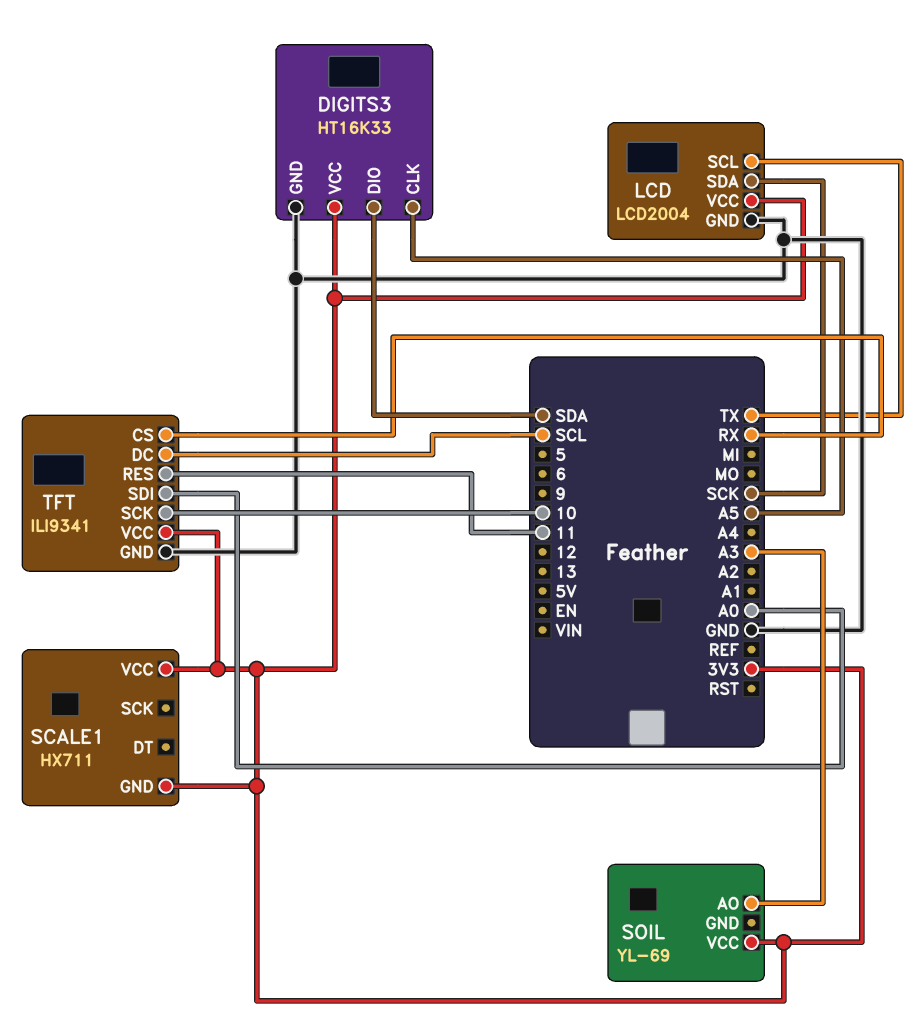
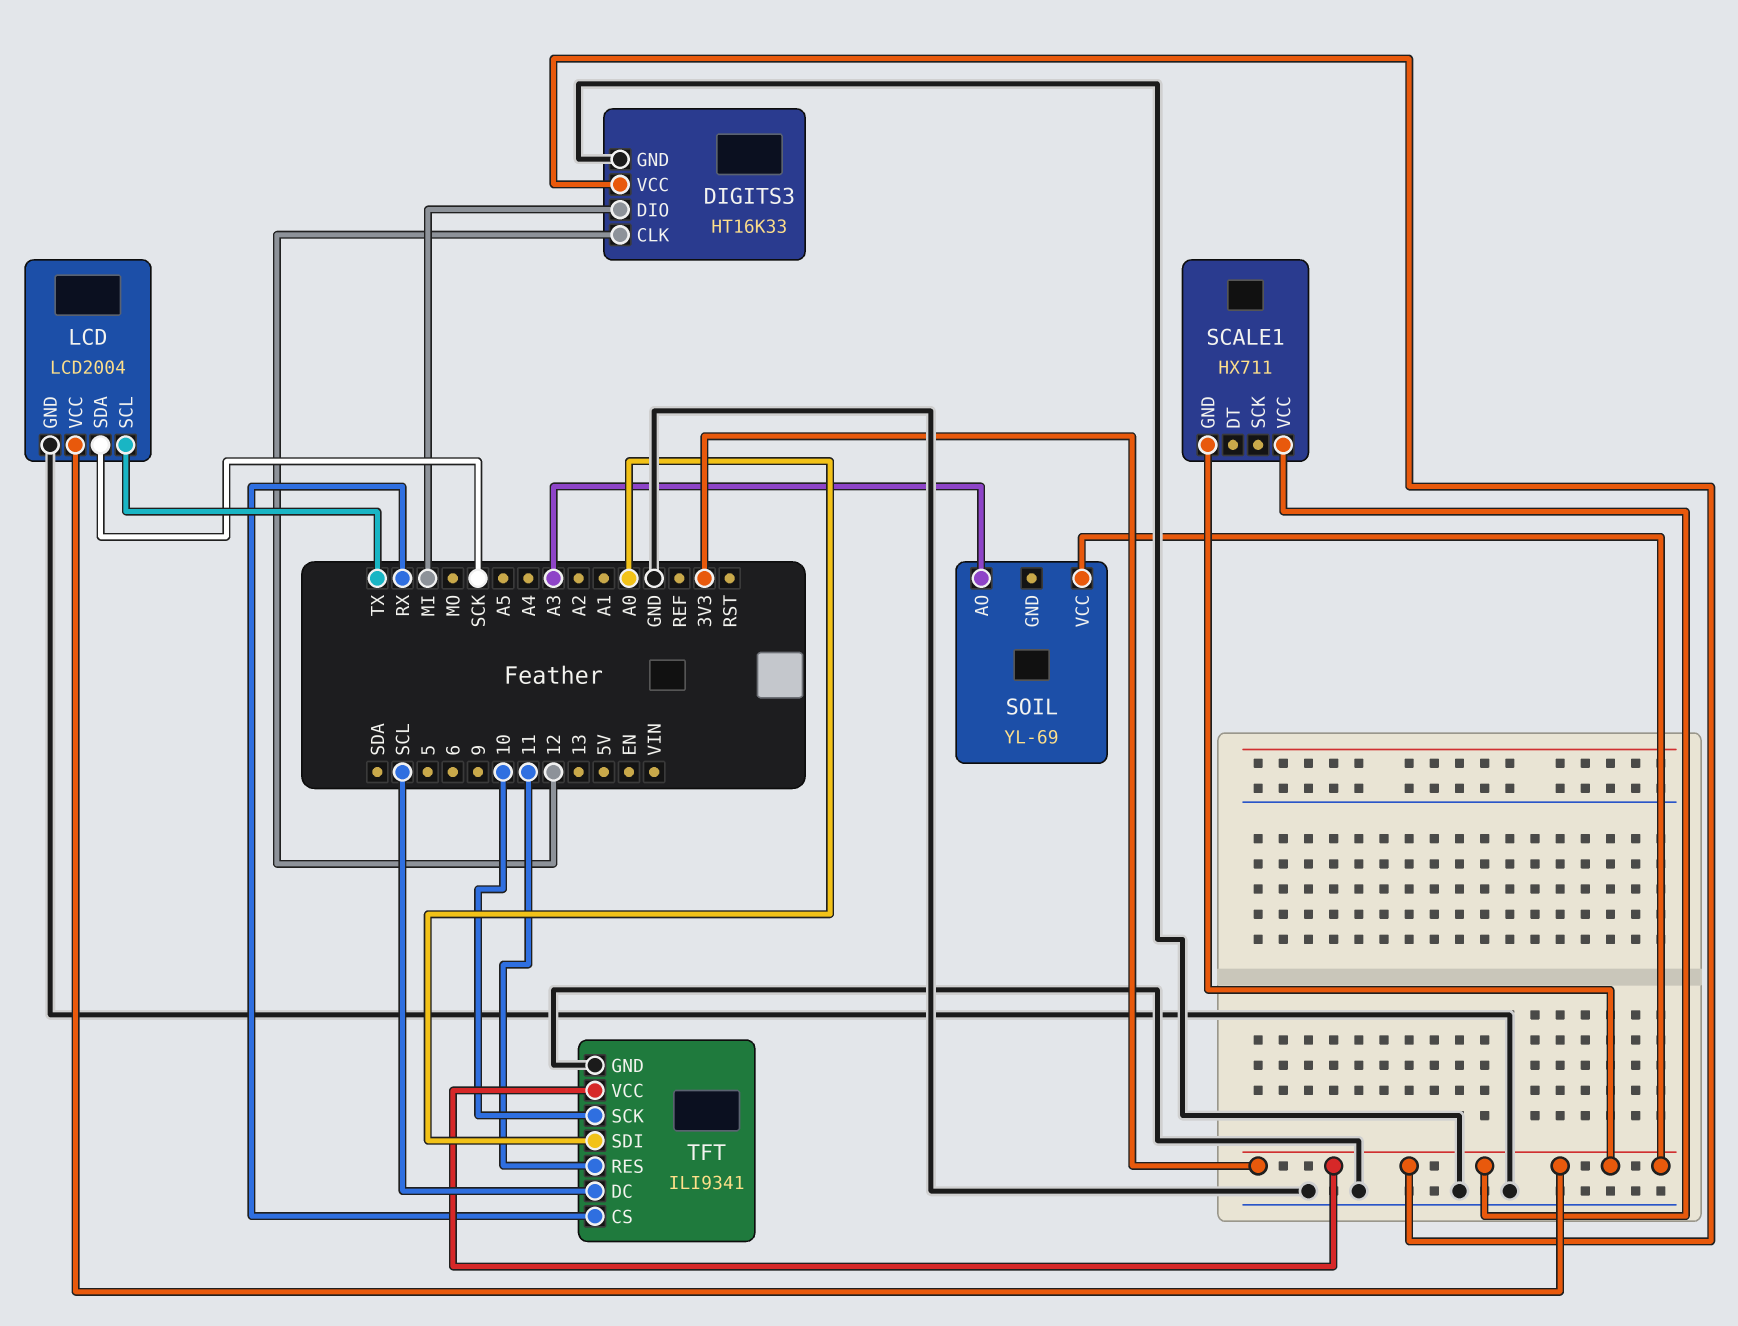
DIGITS3 pin CLK: A5 -> 12
DIGITS3 pin DIO: SDA -> MI

